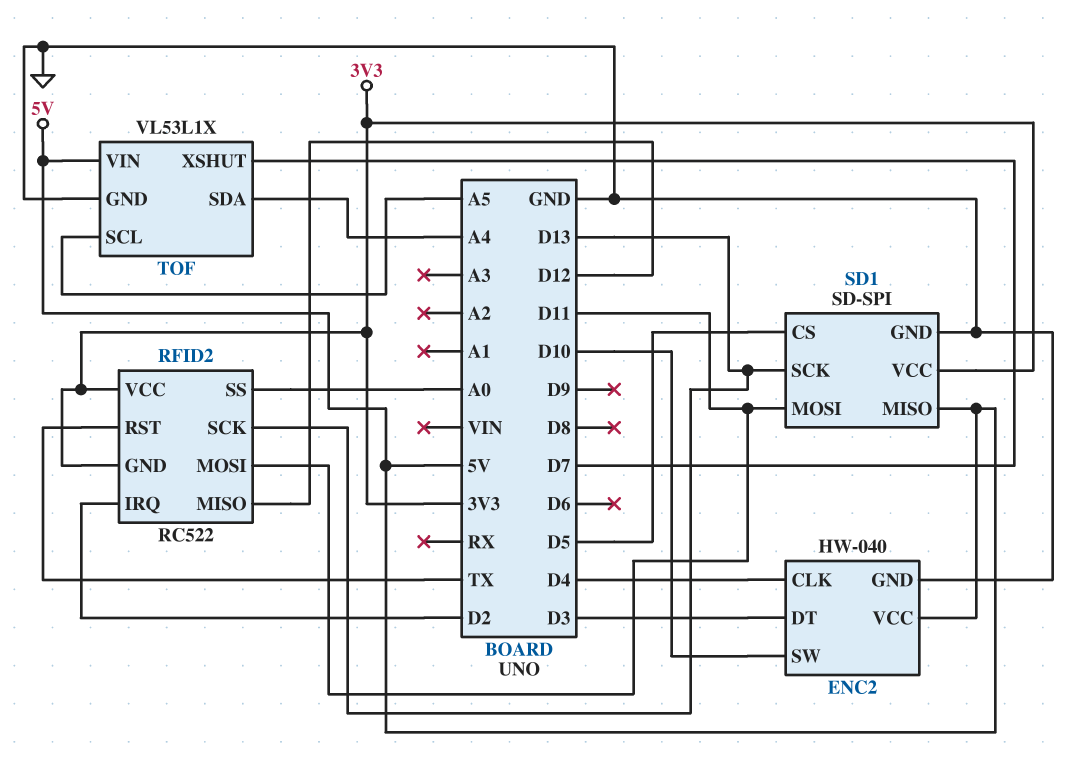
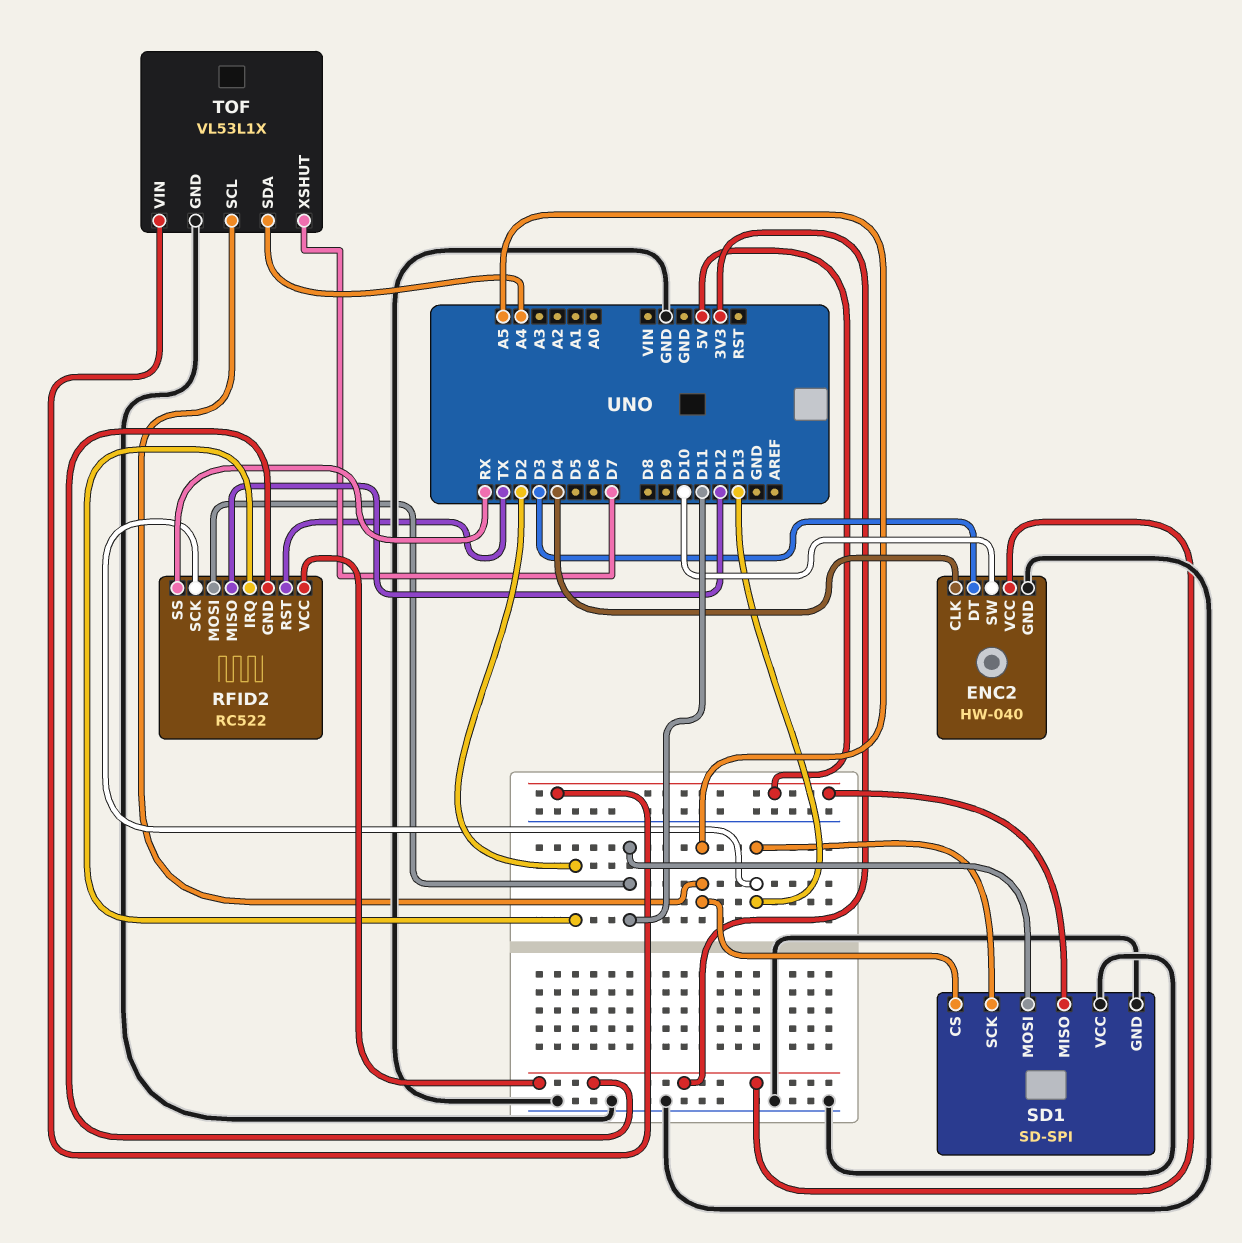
ENC2 pin VCC: 5V -> 3V3
RFID2 pin SS: A0 -> RX
SD1 pin CS: D5 -> A5
SD1 pin VCC: 3V3 -> GND

